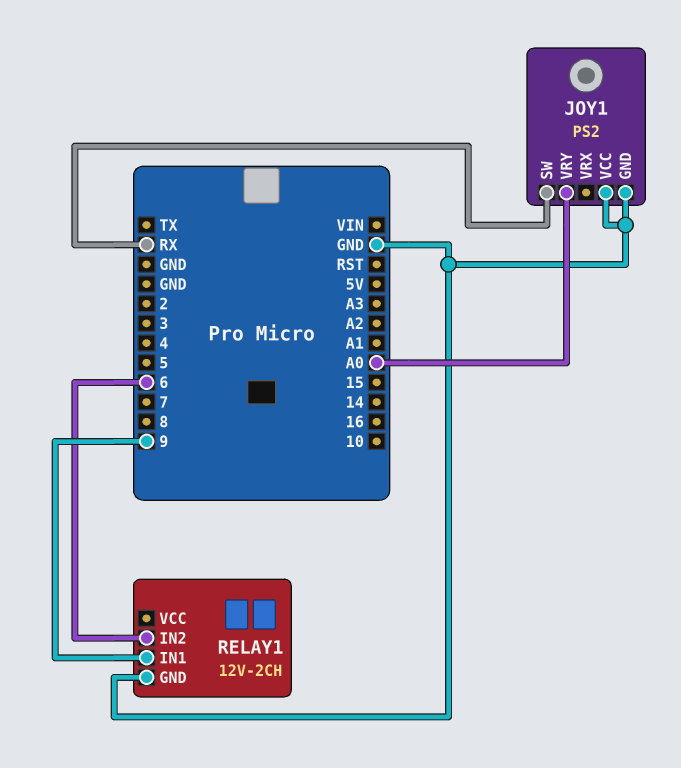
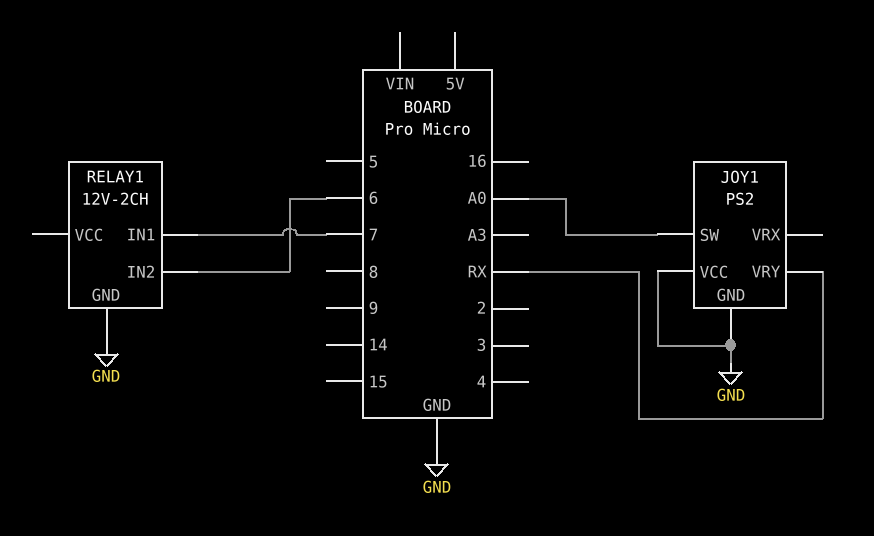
JOY1 pin SW: RX -> A0
JOY1 pin VRY: A0 -> RX
RELAY1 pin IN1: 9 -> 7

